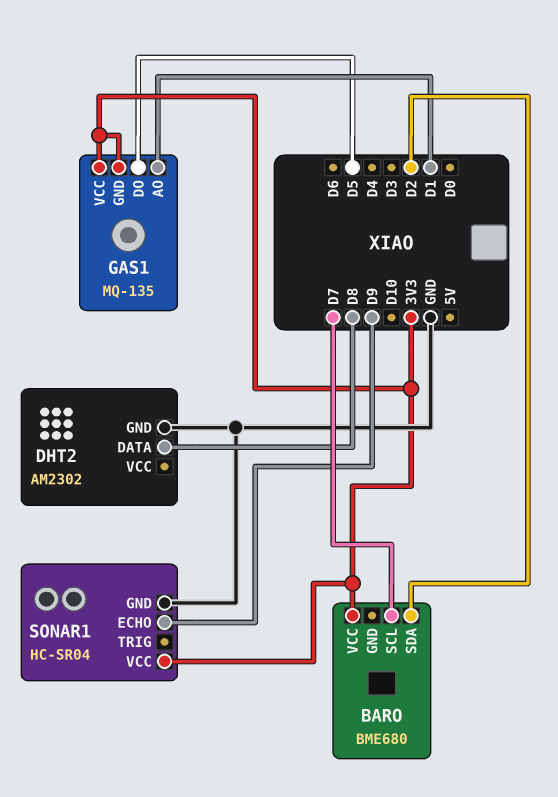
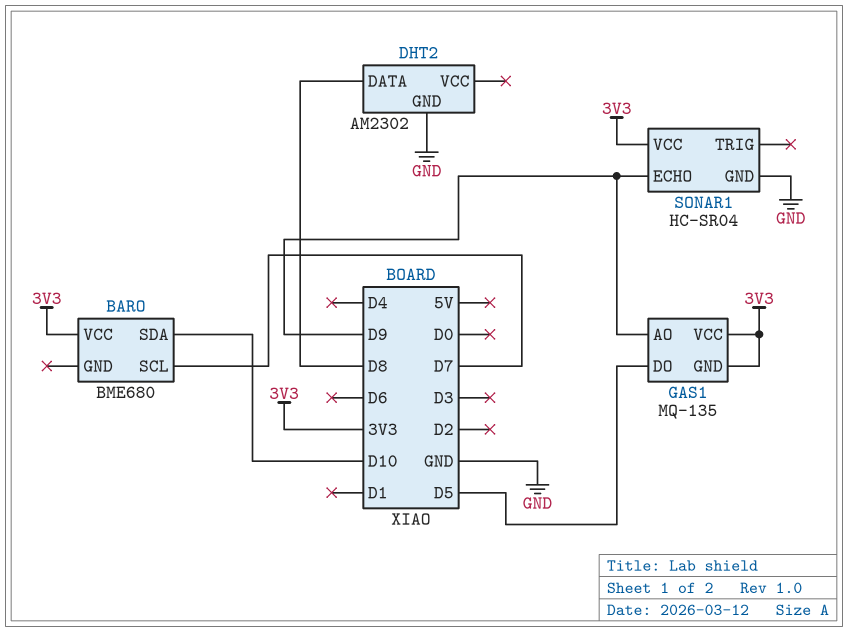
BARO pin SDA: D2 -> D10
GAS1 pin AO: D1 -> D9

